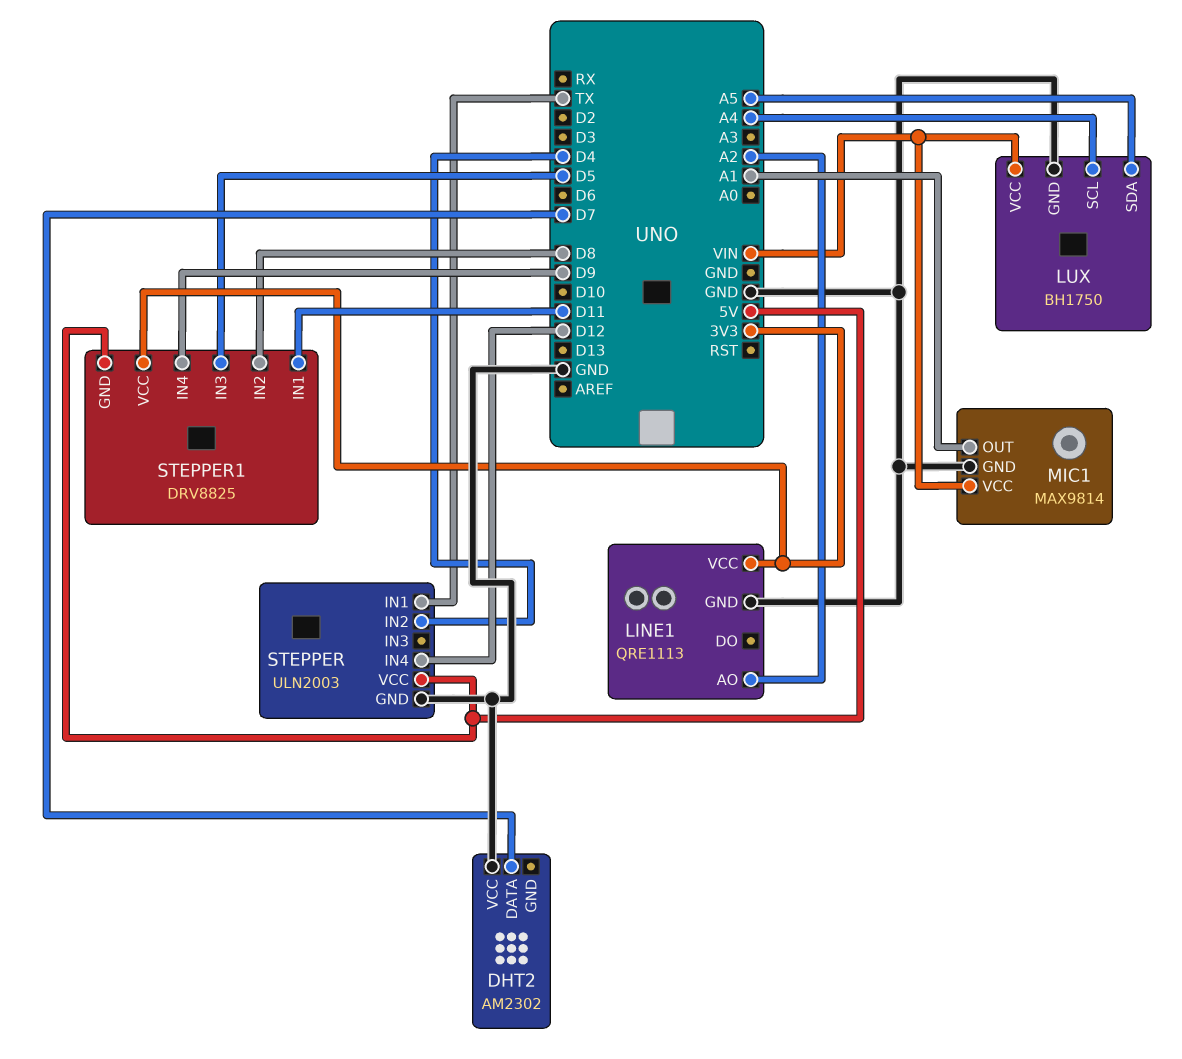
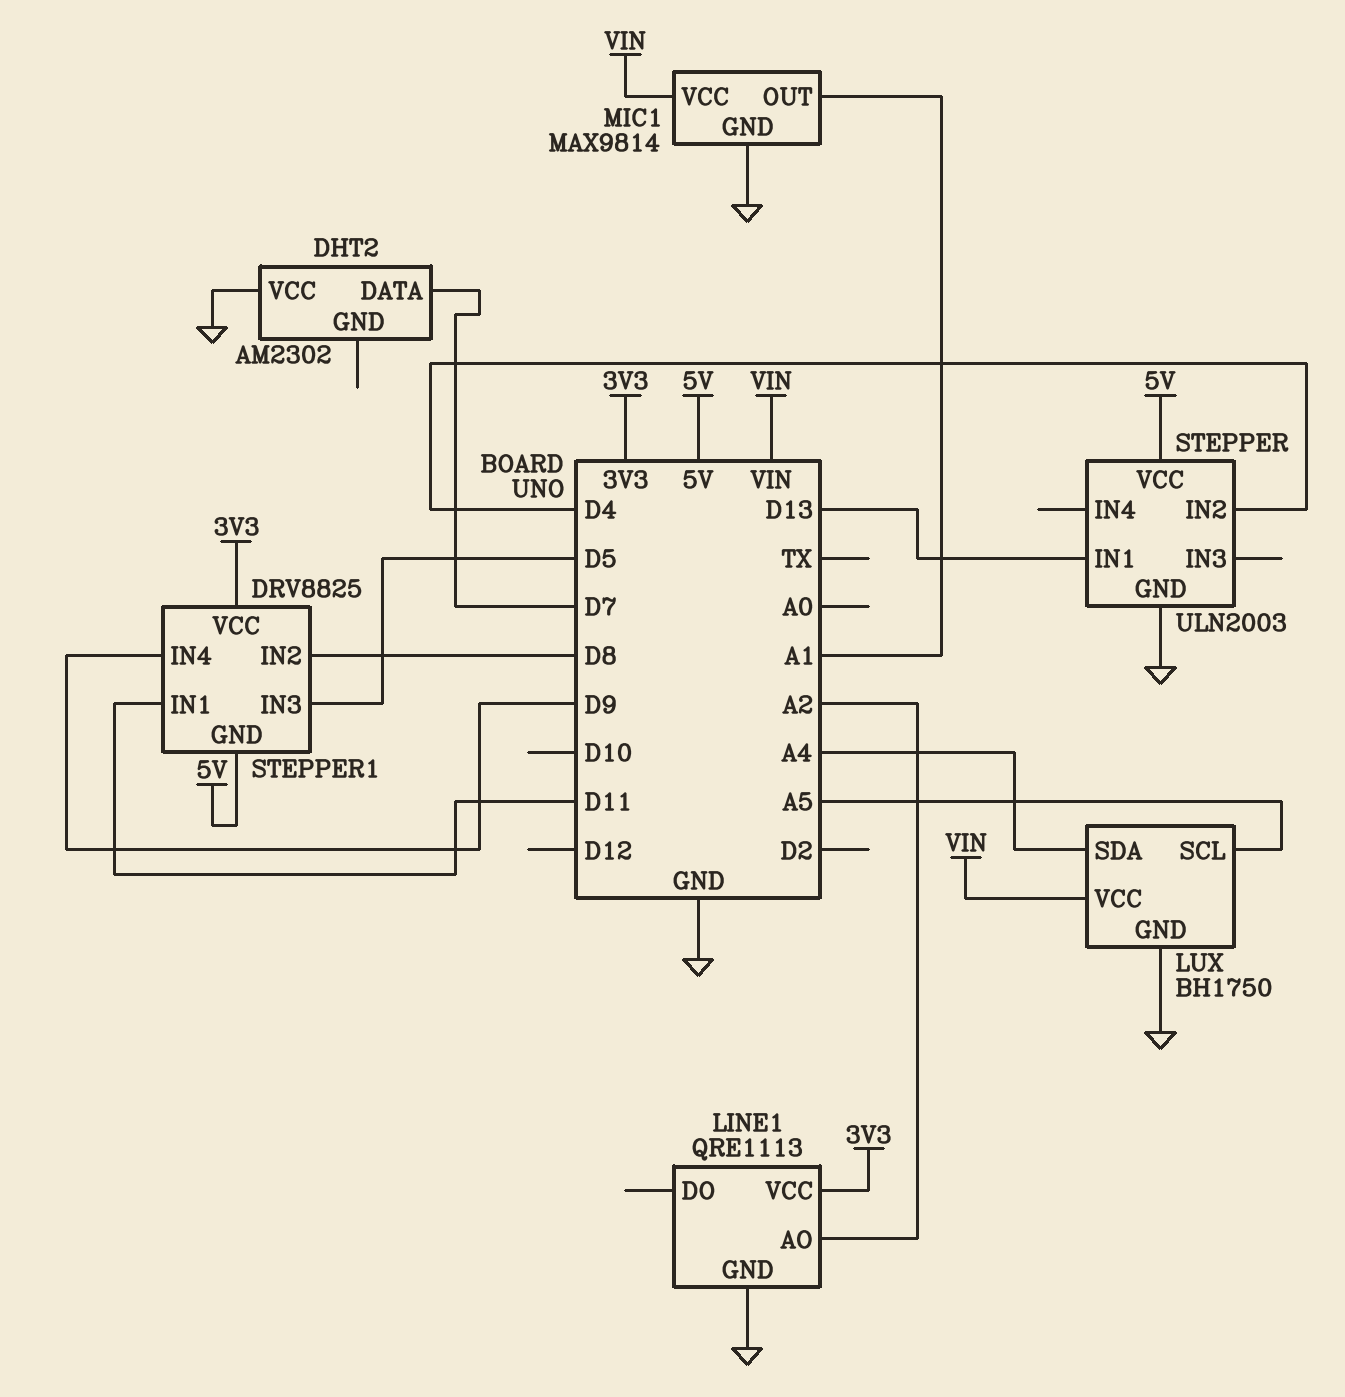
LUX pin SCL: A4 -> A5
LUX pin SDA: A5 -> A4
STEPPER pin IN1: TX -> D13
STEPPER pin IN4: D12 -> none

